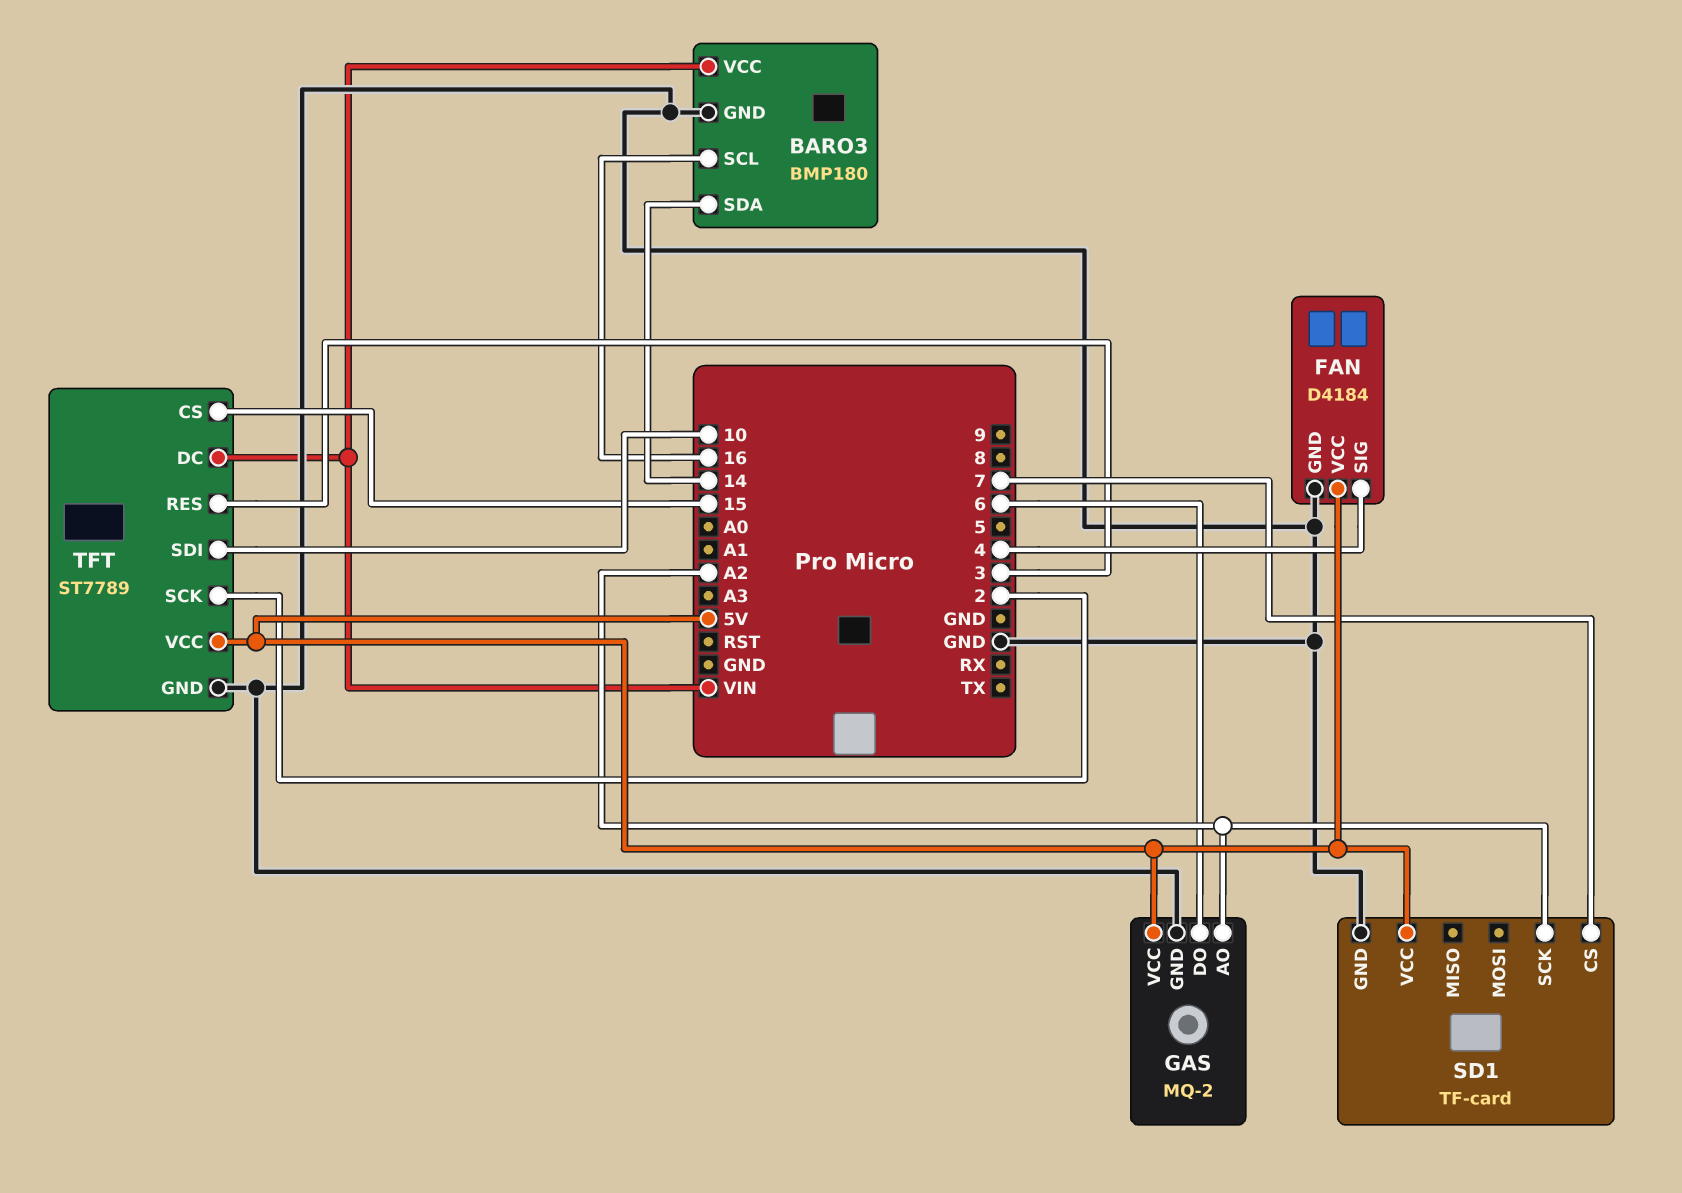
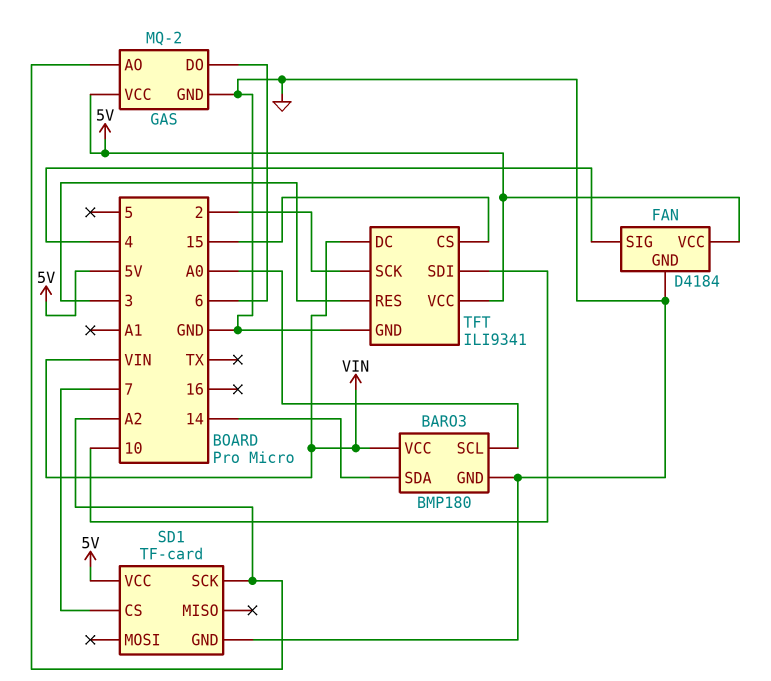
BARO3 pin SCL: 16 -> A0
TFT: ST7789 -> ILI9341

